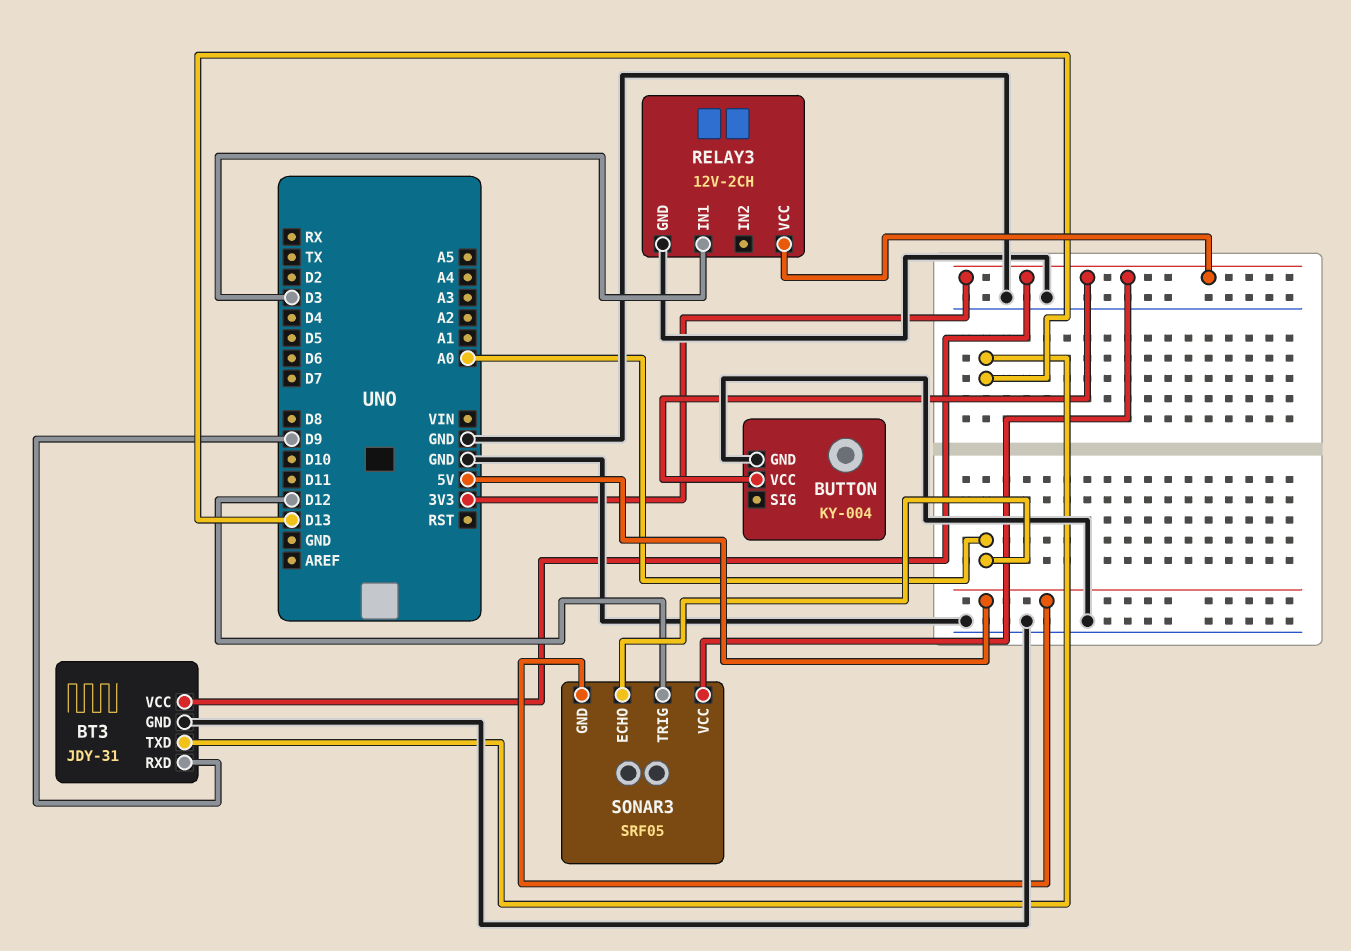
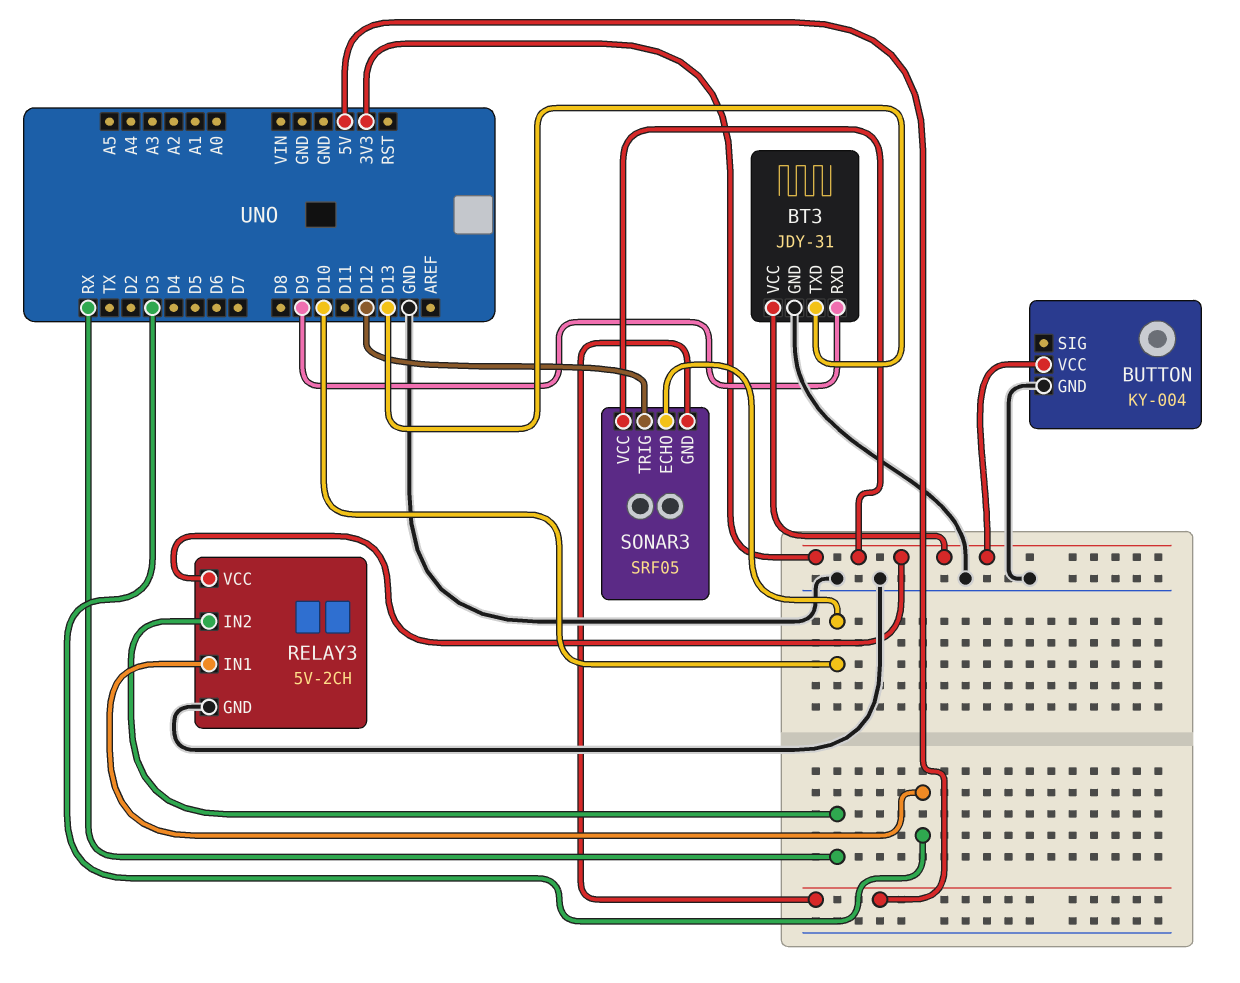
RELAY3: 12V-2CH -> 5V-2CH
RELAY3 pin IN2: none -> RX
SONAR3 pin ECHO: A0 -> D10

